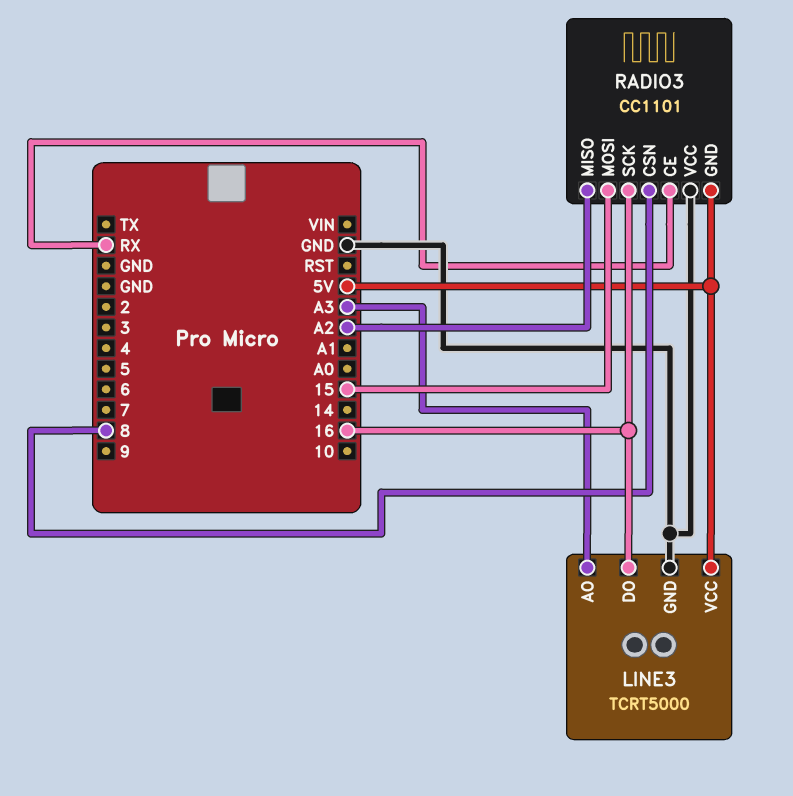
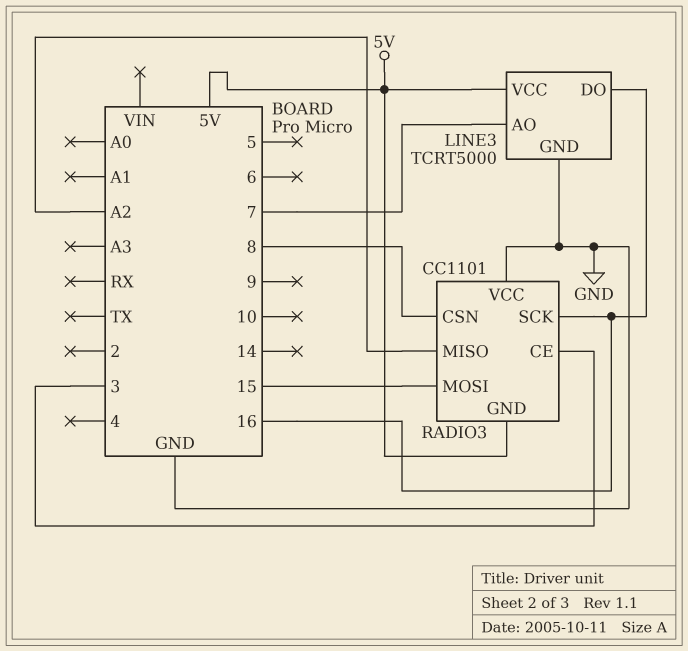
LINE3 pin AO: A3 -> 7
RADIO3 pin CE: RX -> 3

